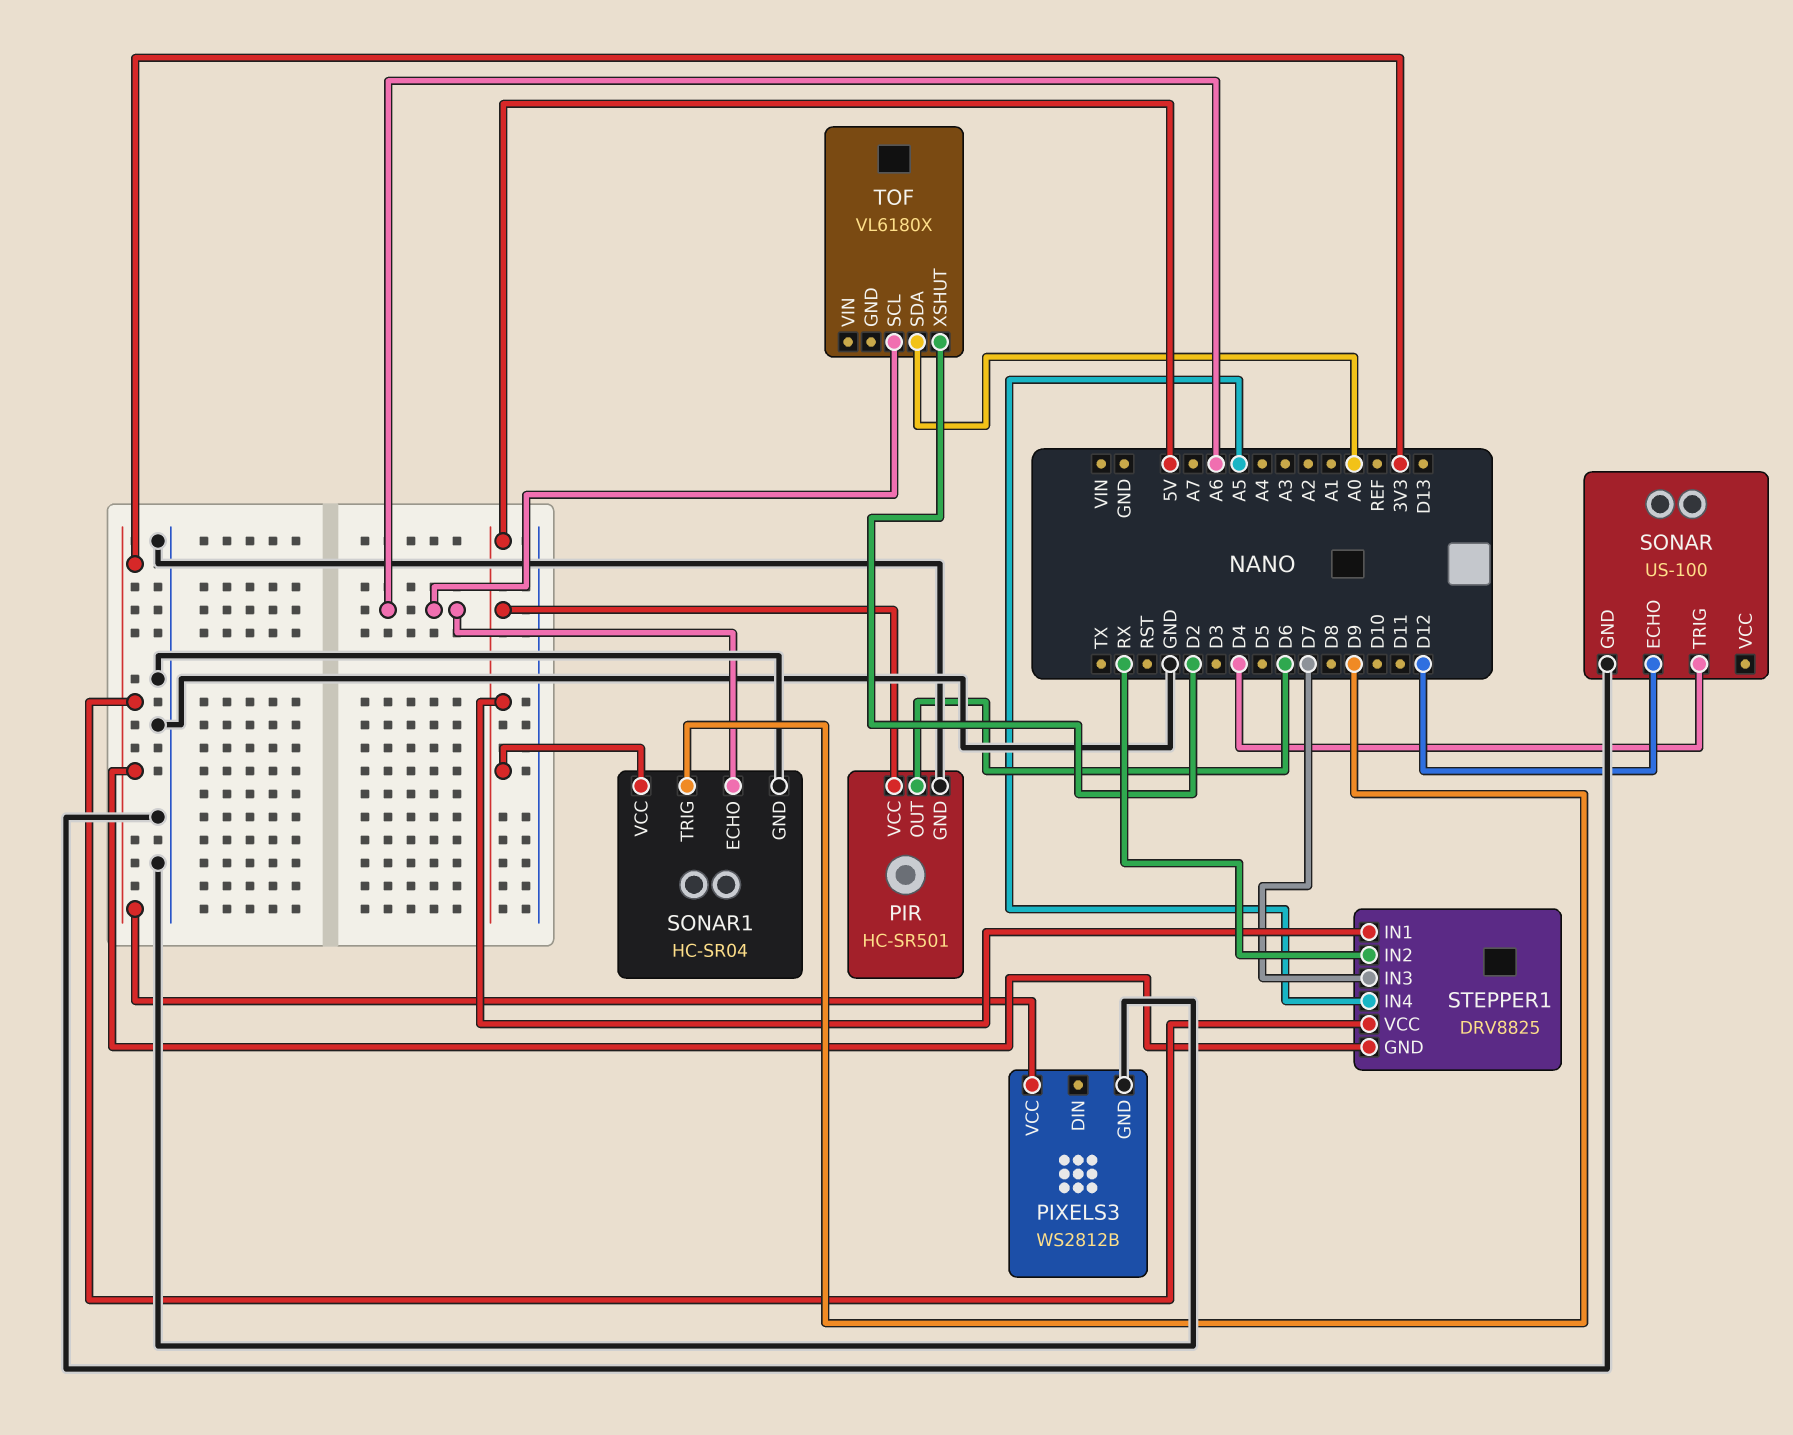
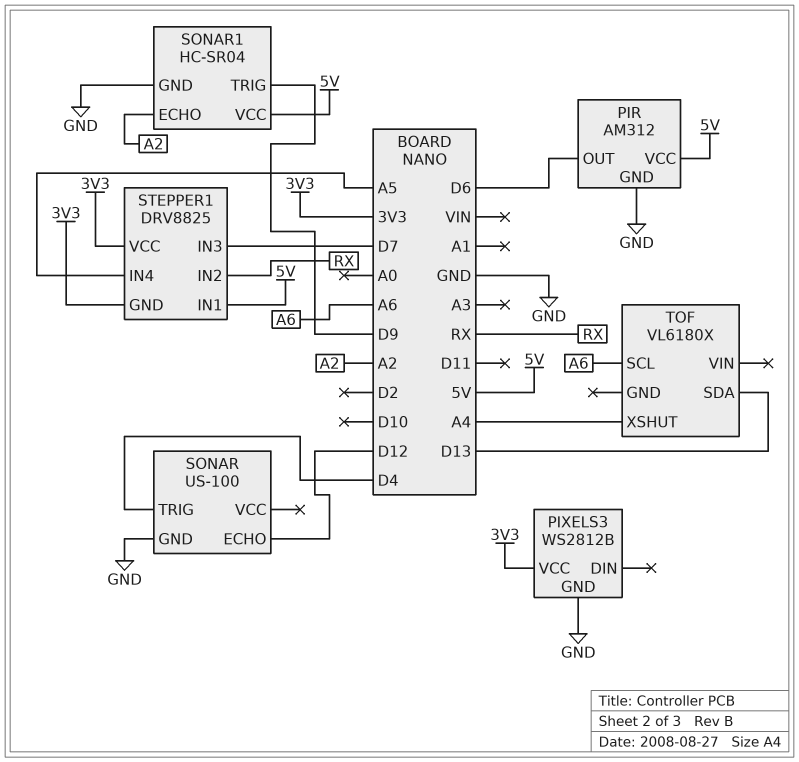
PIR: HC-SR501 -> AM312
SONAR1 pin ECHO: A6 -> A2
TOF pin SDA: A0 -> D13
TOF pin XSHUT: D2 -> A4

